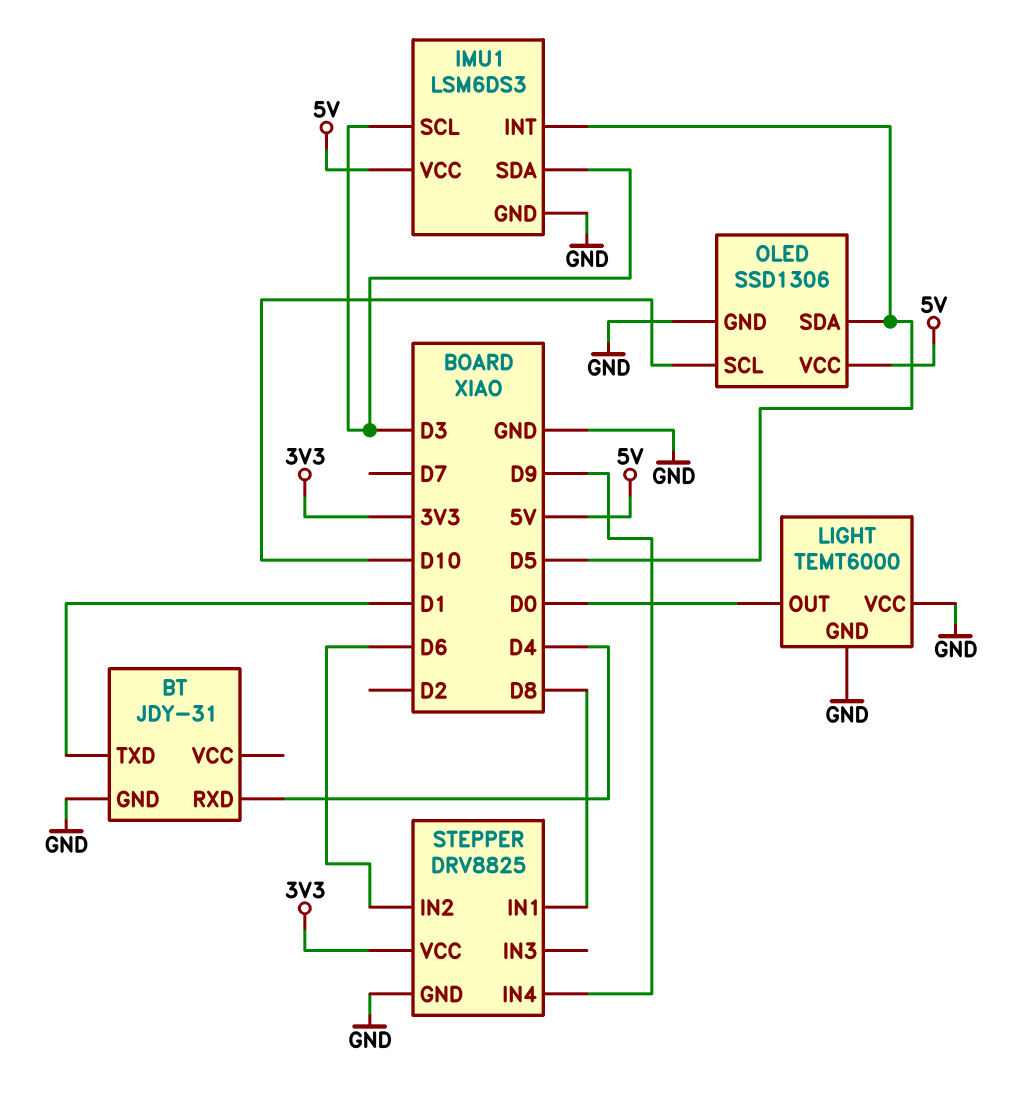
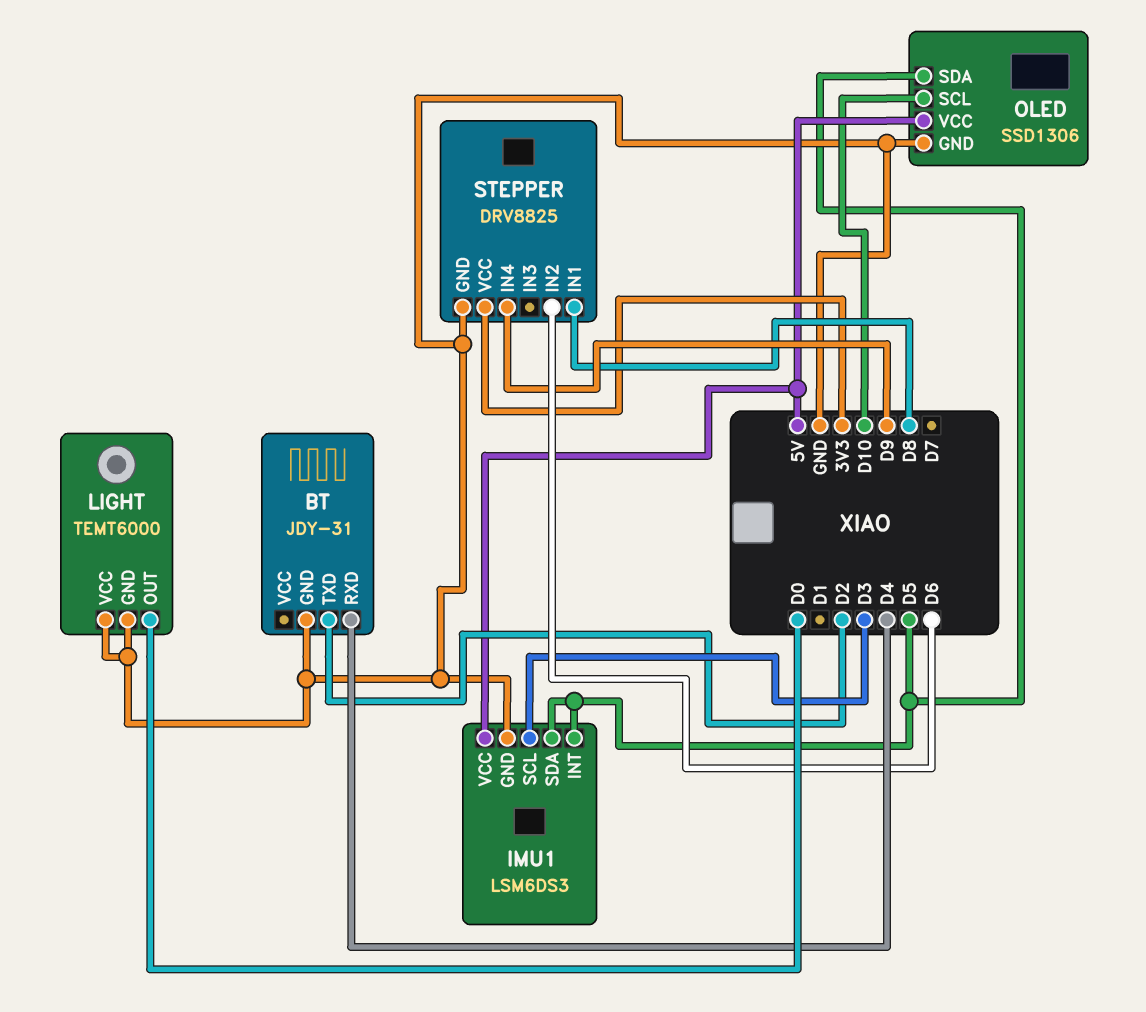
BT pin TXD: D1 -> D2
IMU1 pin SDA: D3 -> D5

